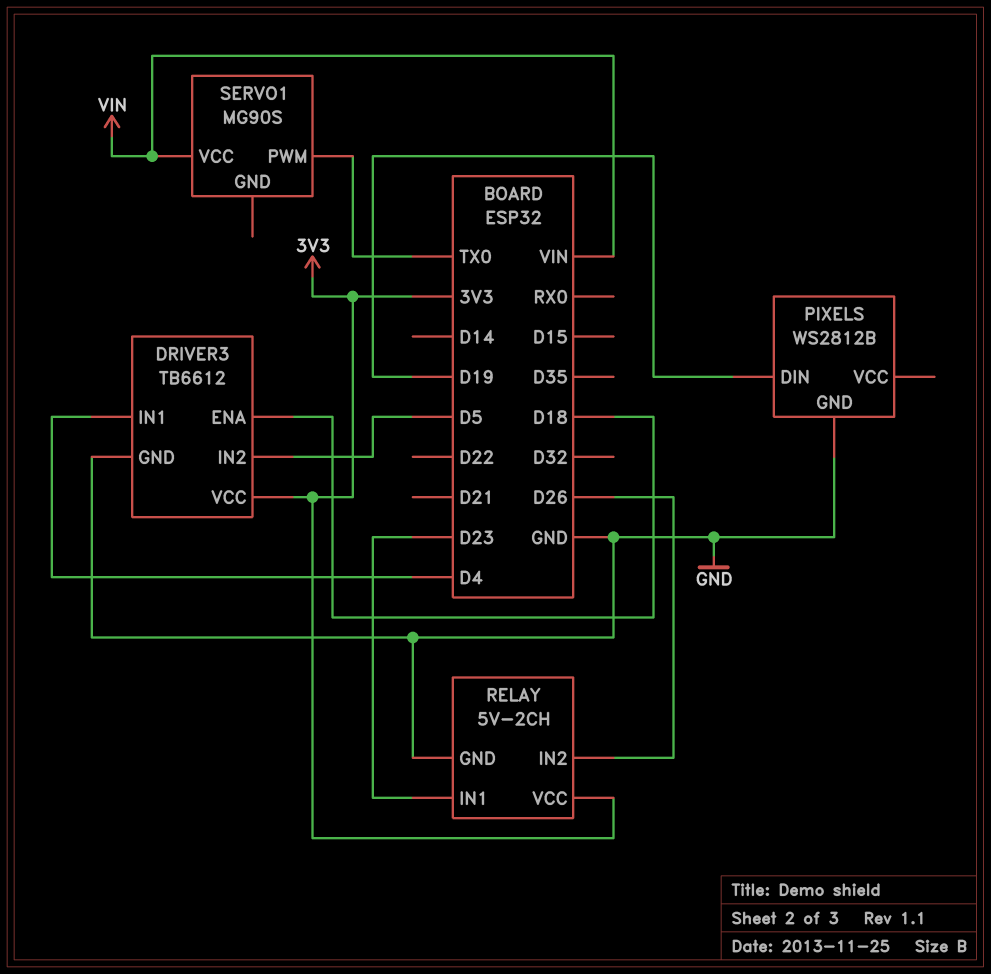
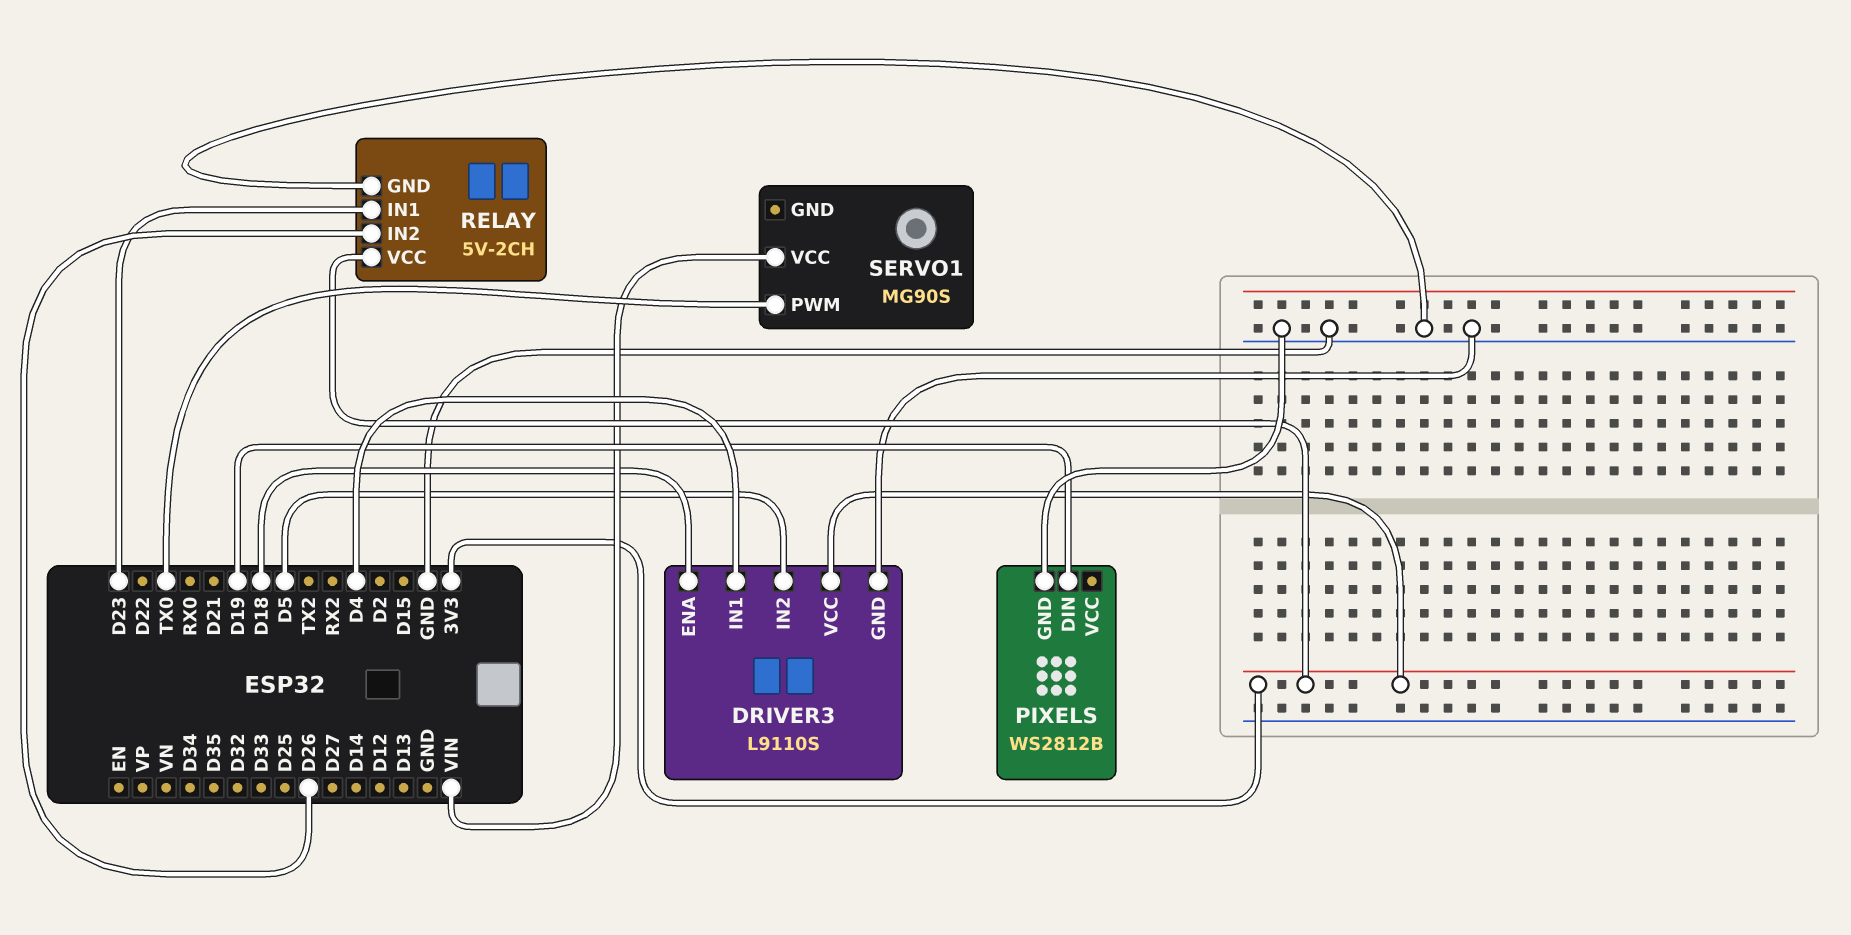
DRIVER3: TB6612 -> L9110S

